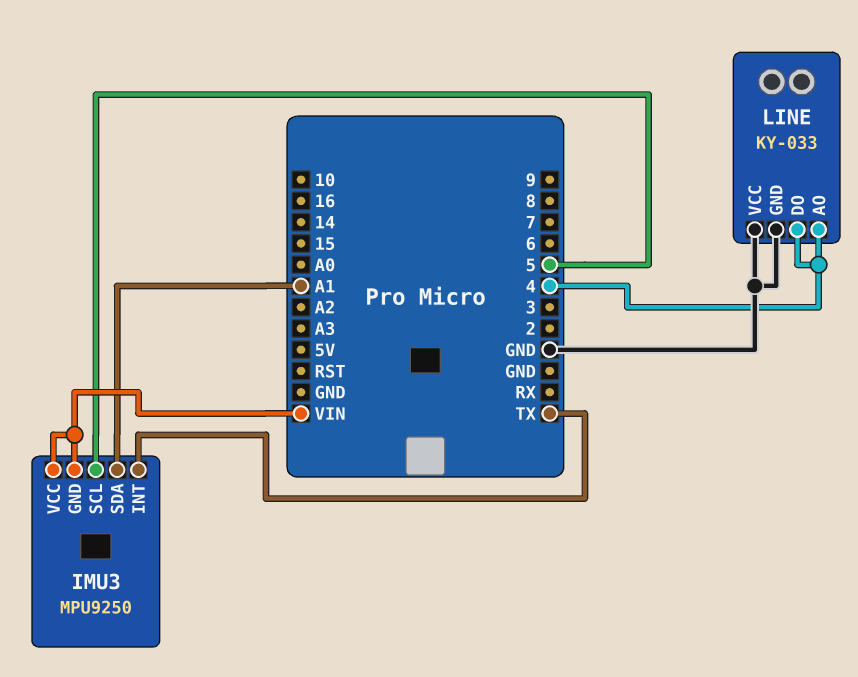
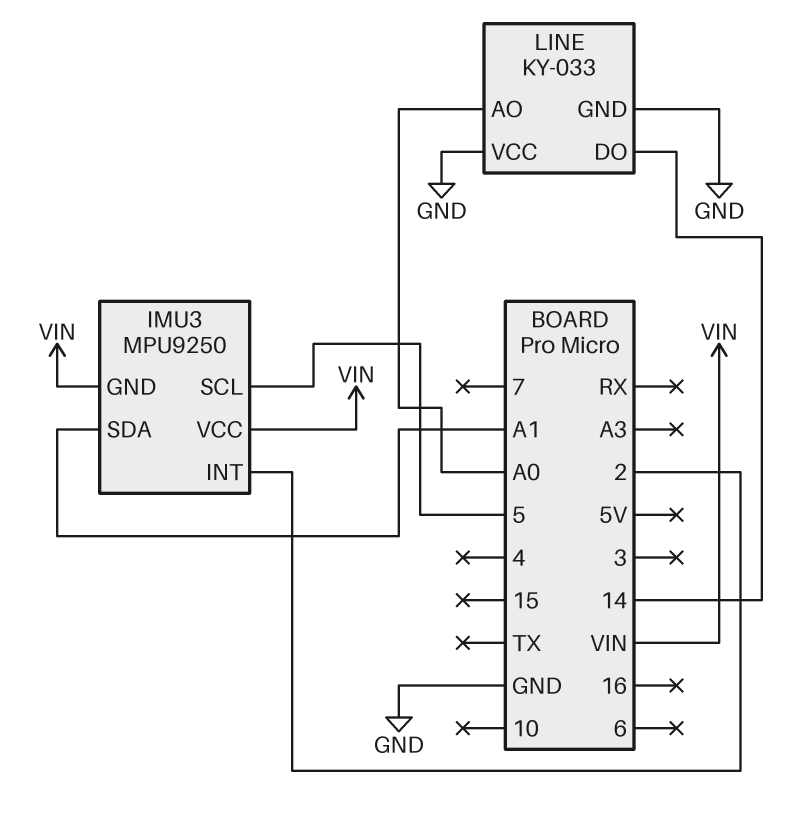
IMU3 pin INT: TX -> 2
LINE pin AO: 4 -> A0
LINE pin DO: 4 -> 14

